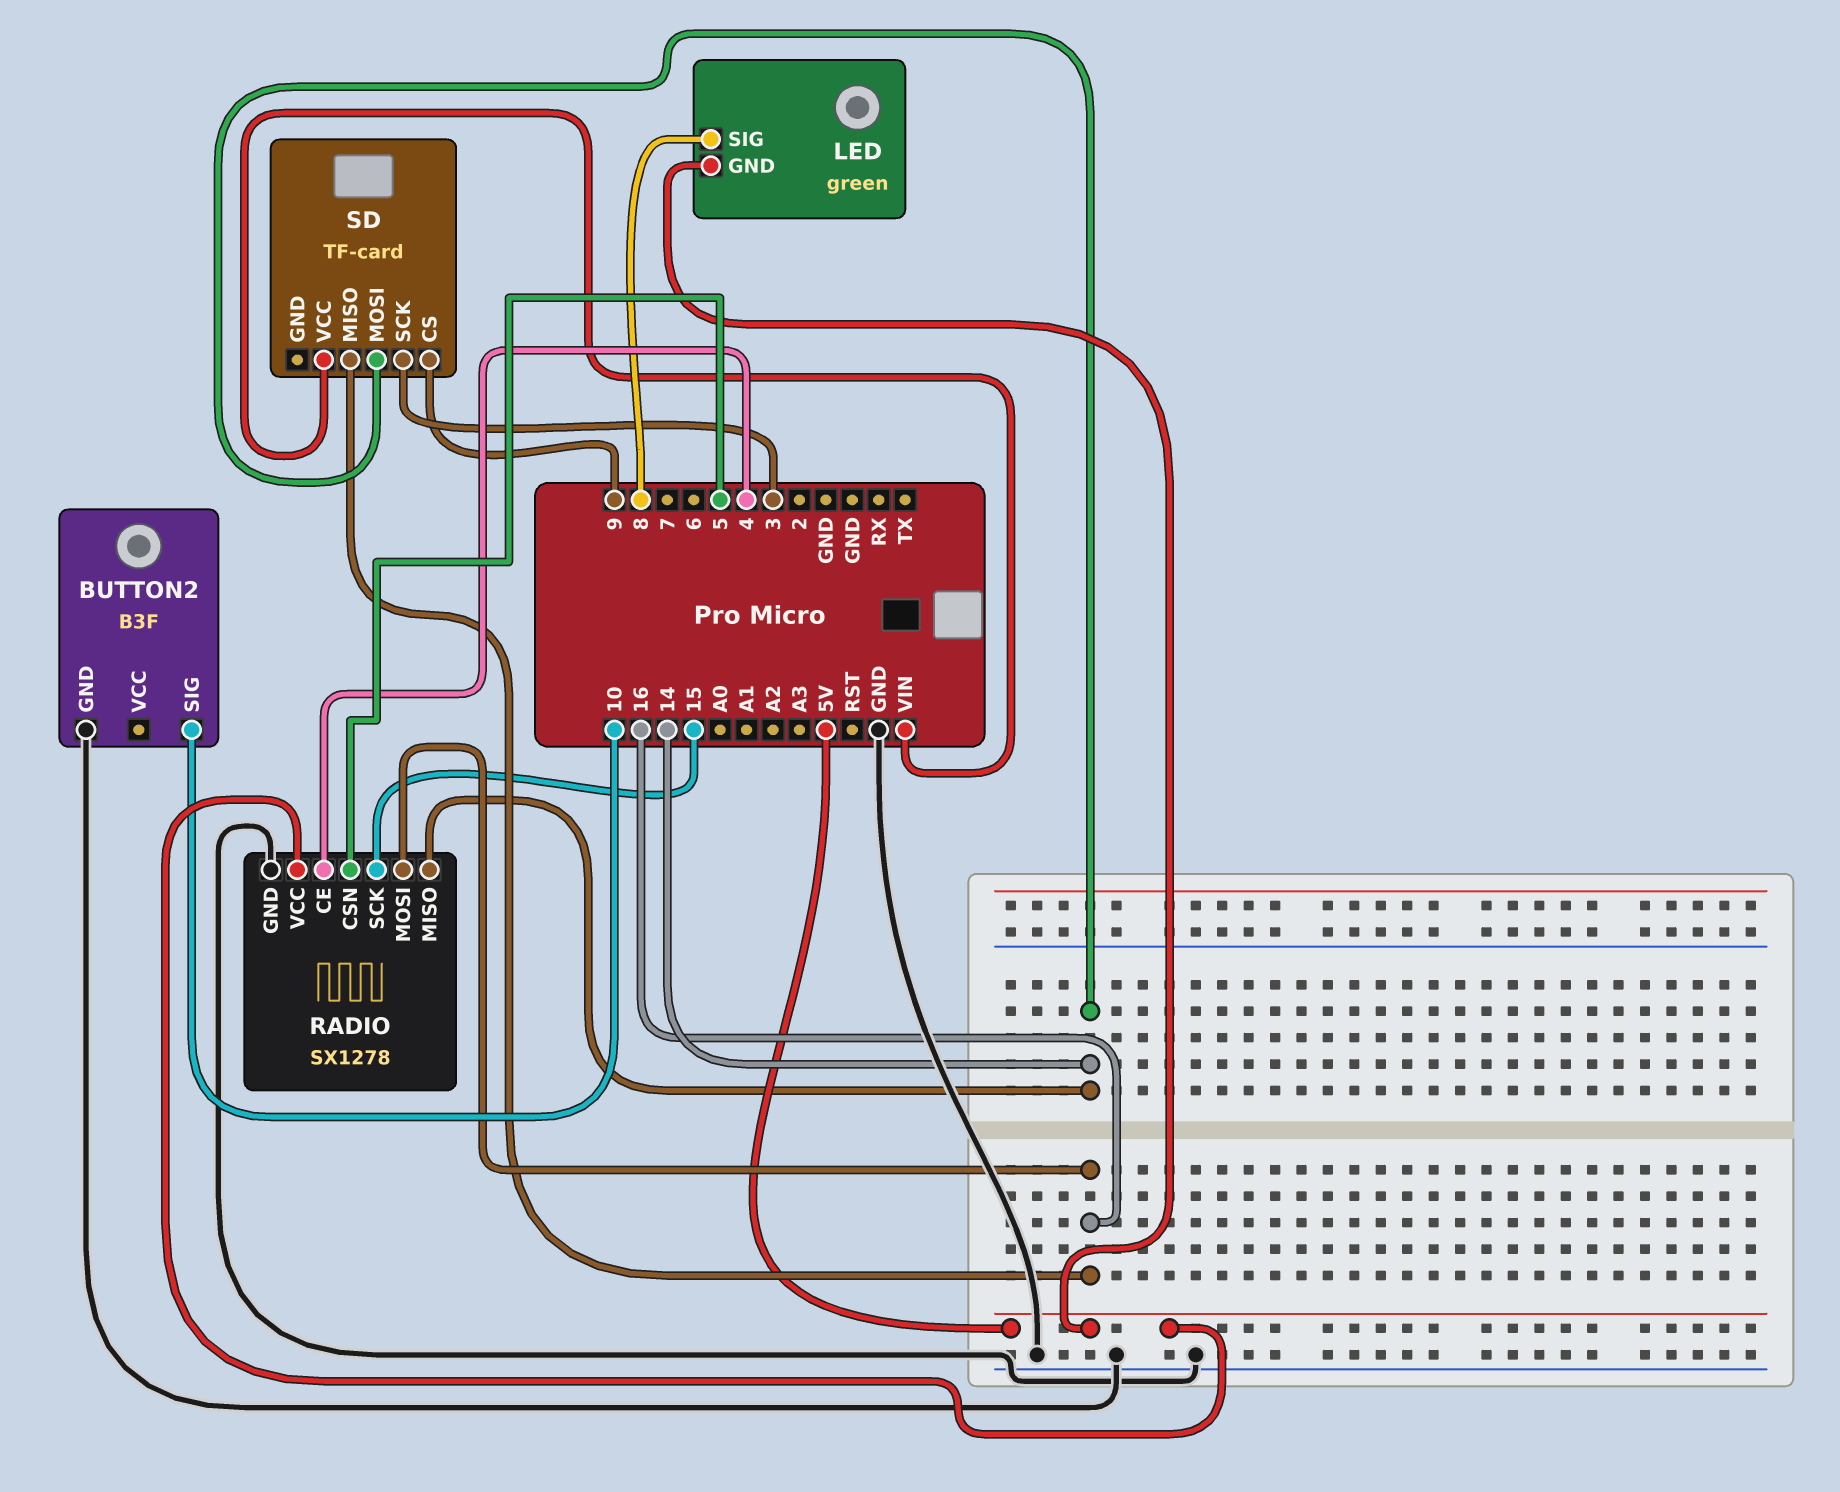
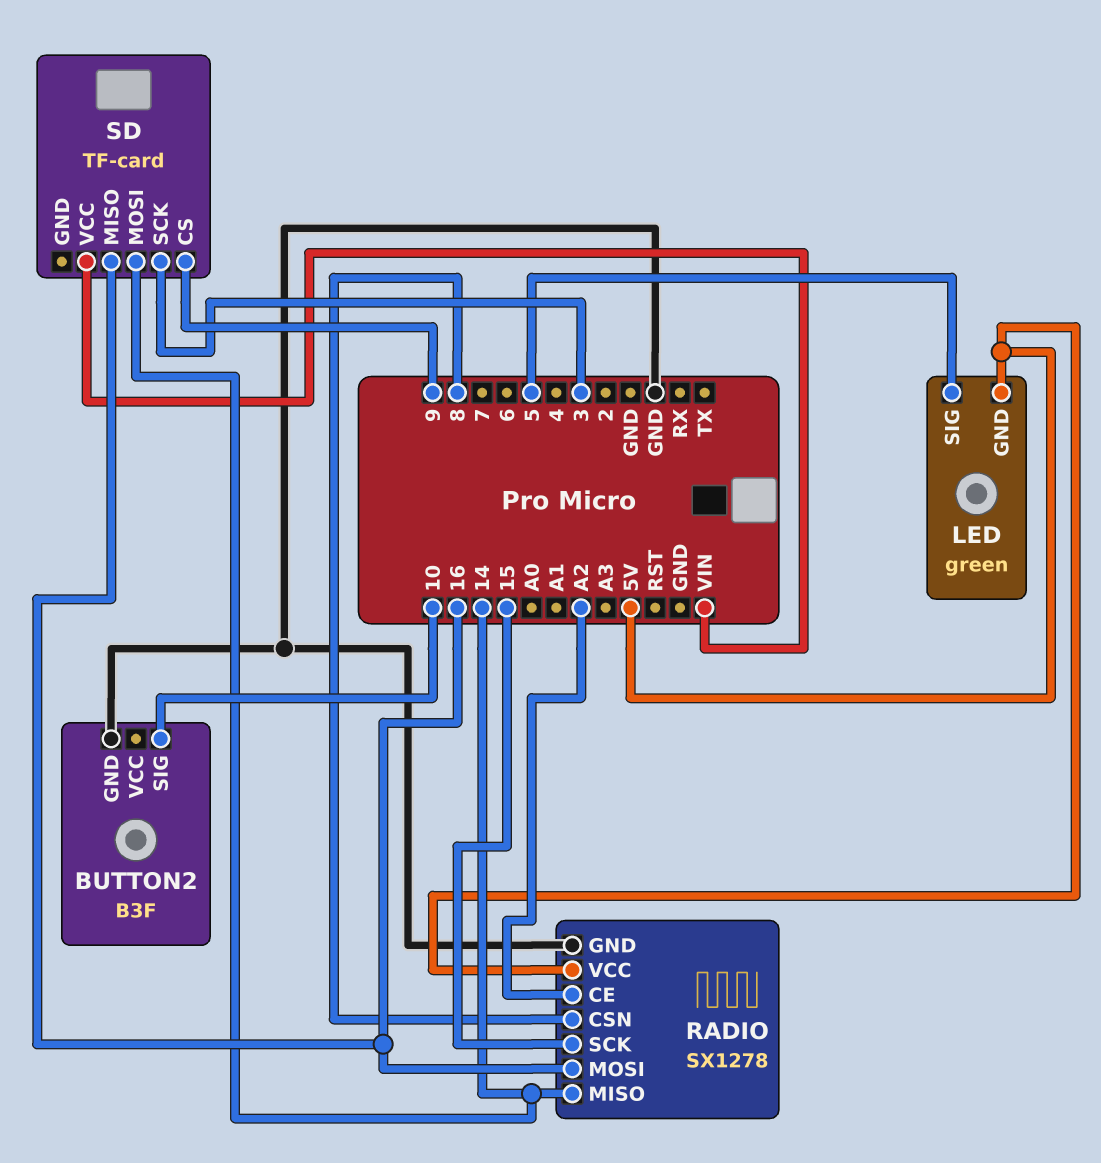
LED pin SIG: 8 -> 5
RADIO pin CE: 4 -> A2
RADIO pin CSN: 5 -> 8

